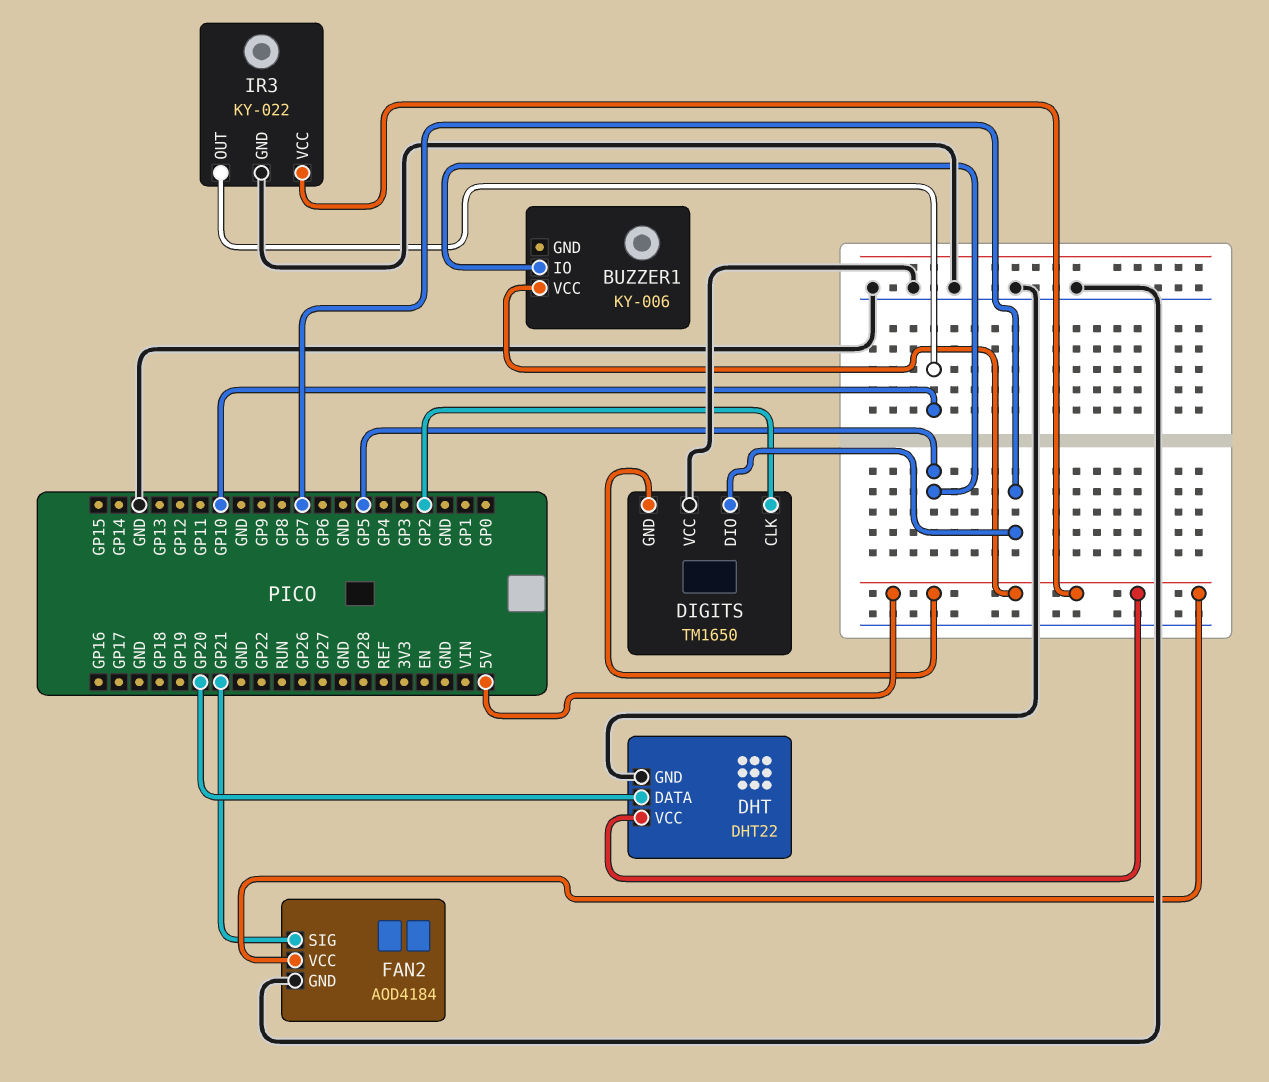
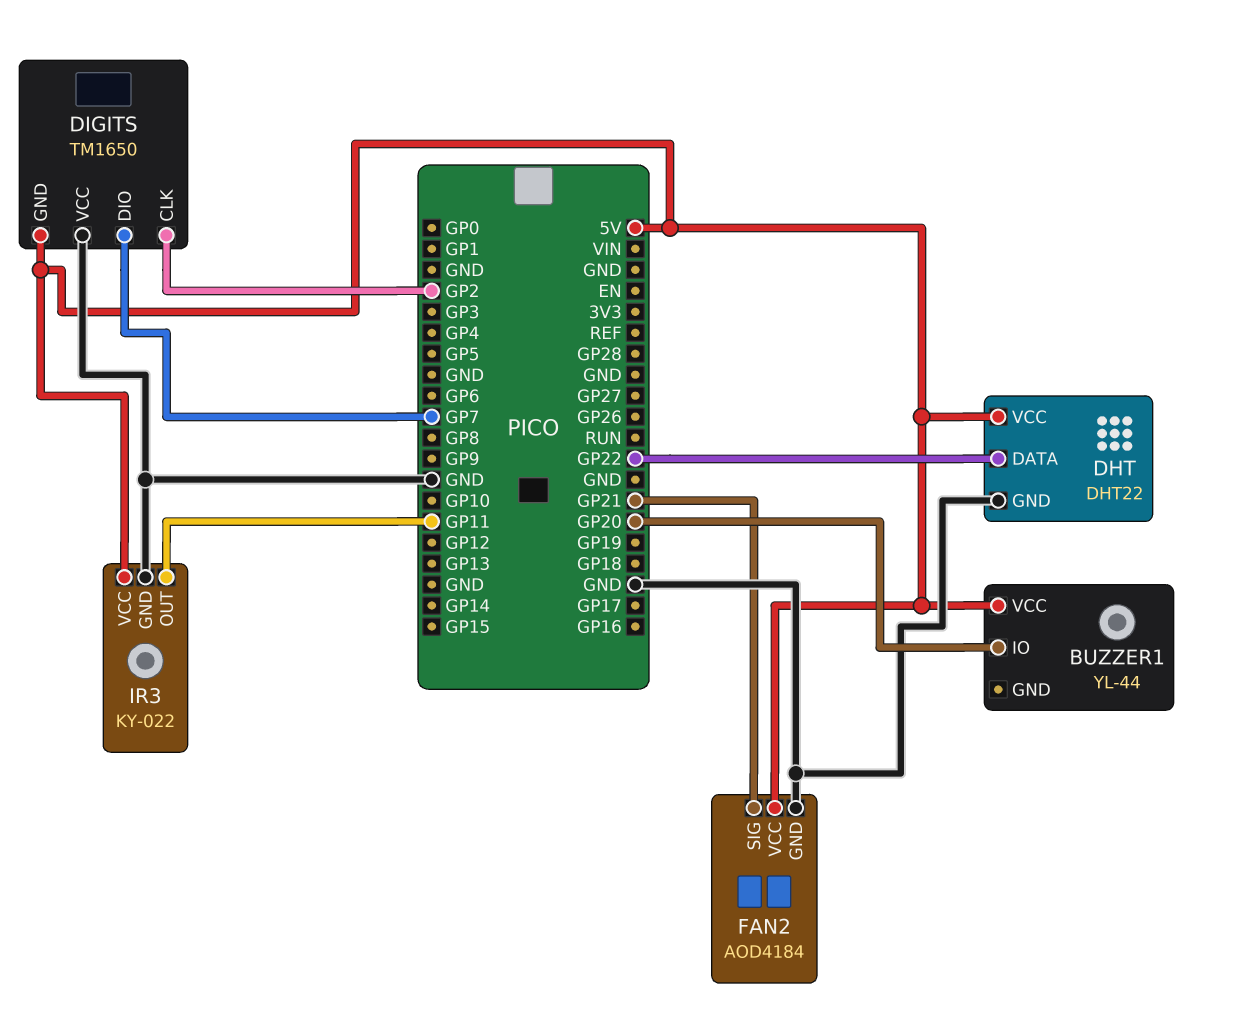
BUZZER1: KY-006 -> YL-44
BUZZER1 pin IO: GP5 -> GP20
DHT pin DATA: GP20 -> GP22
IR3 pin OUT: GP10 -> GP11

